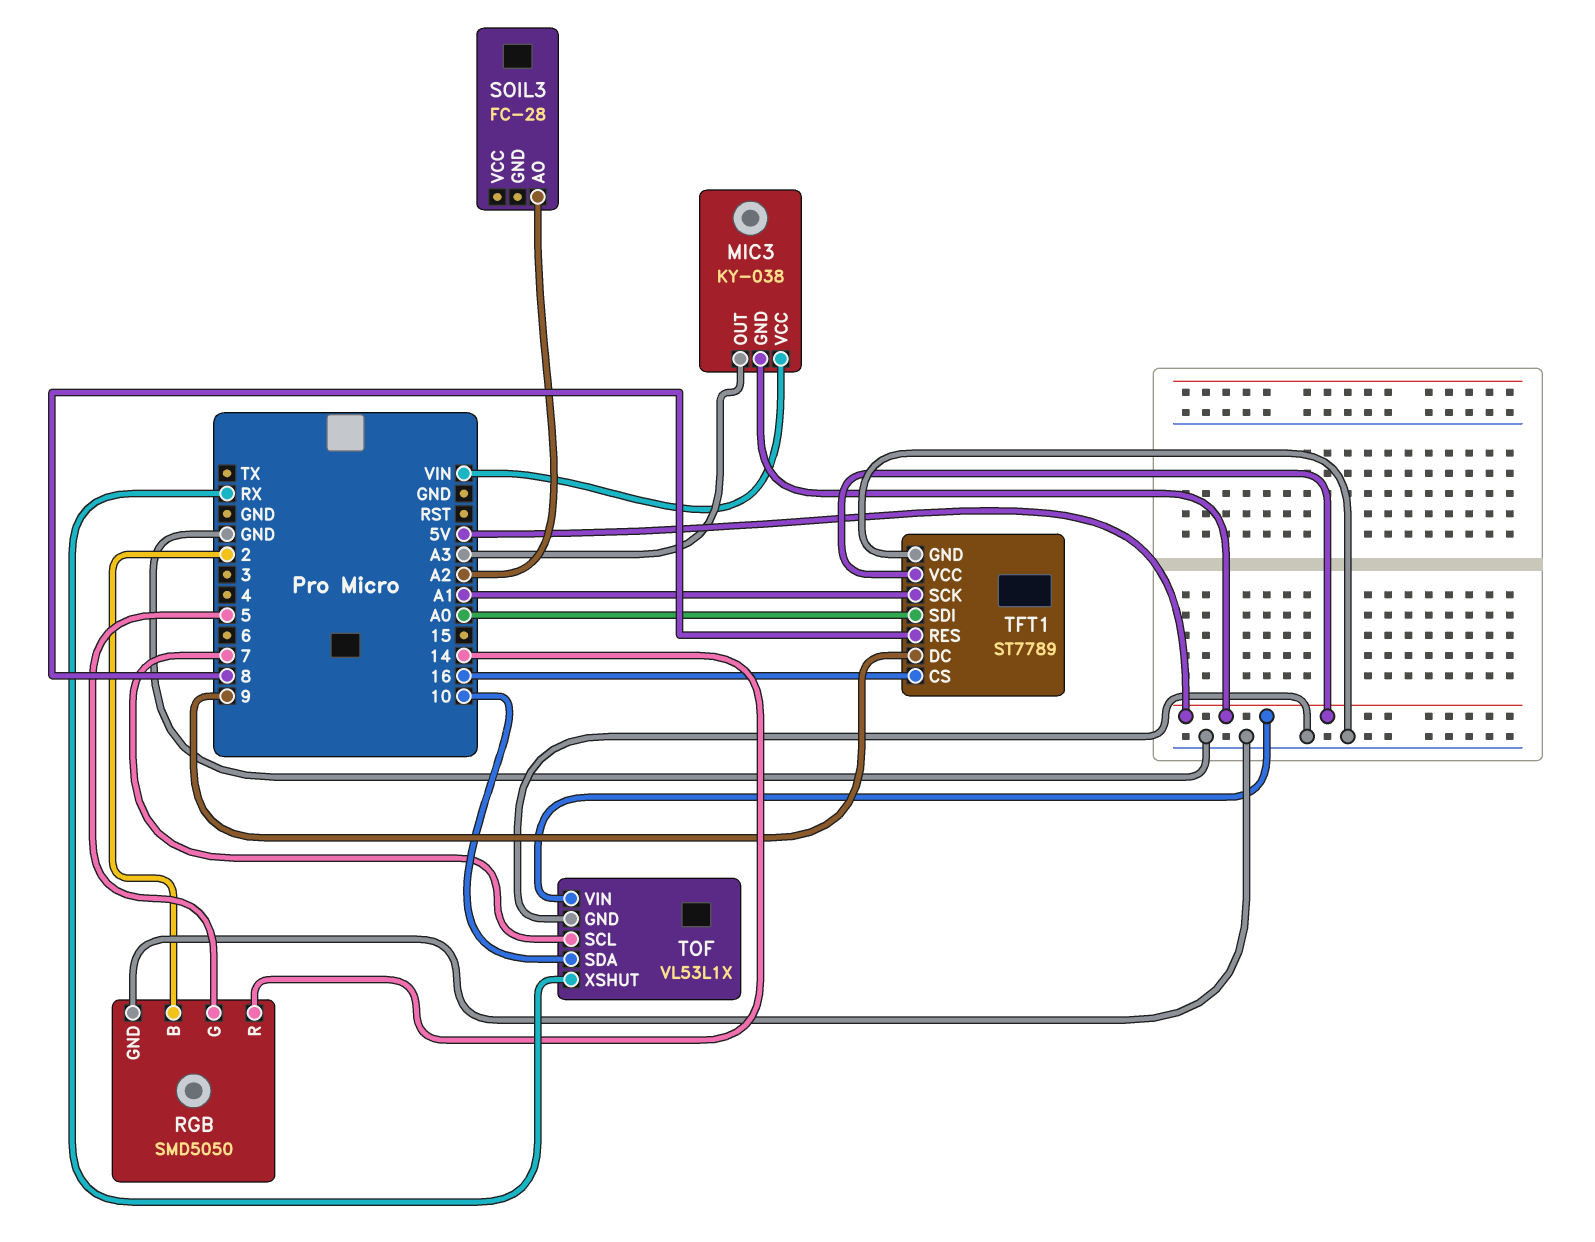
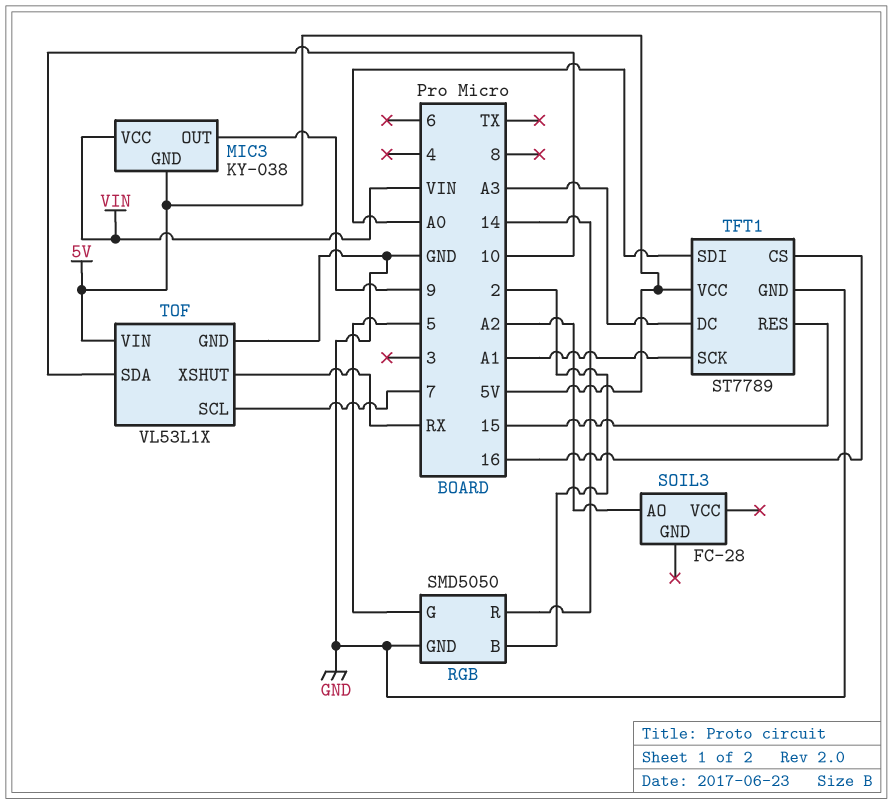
MIC3 pin OUT: A3 -> 9
TFT1 pin DC: 9 -> A3
TFT1 pin RES: 8 -> 15

